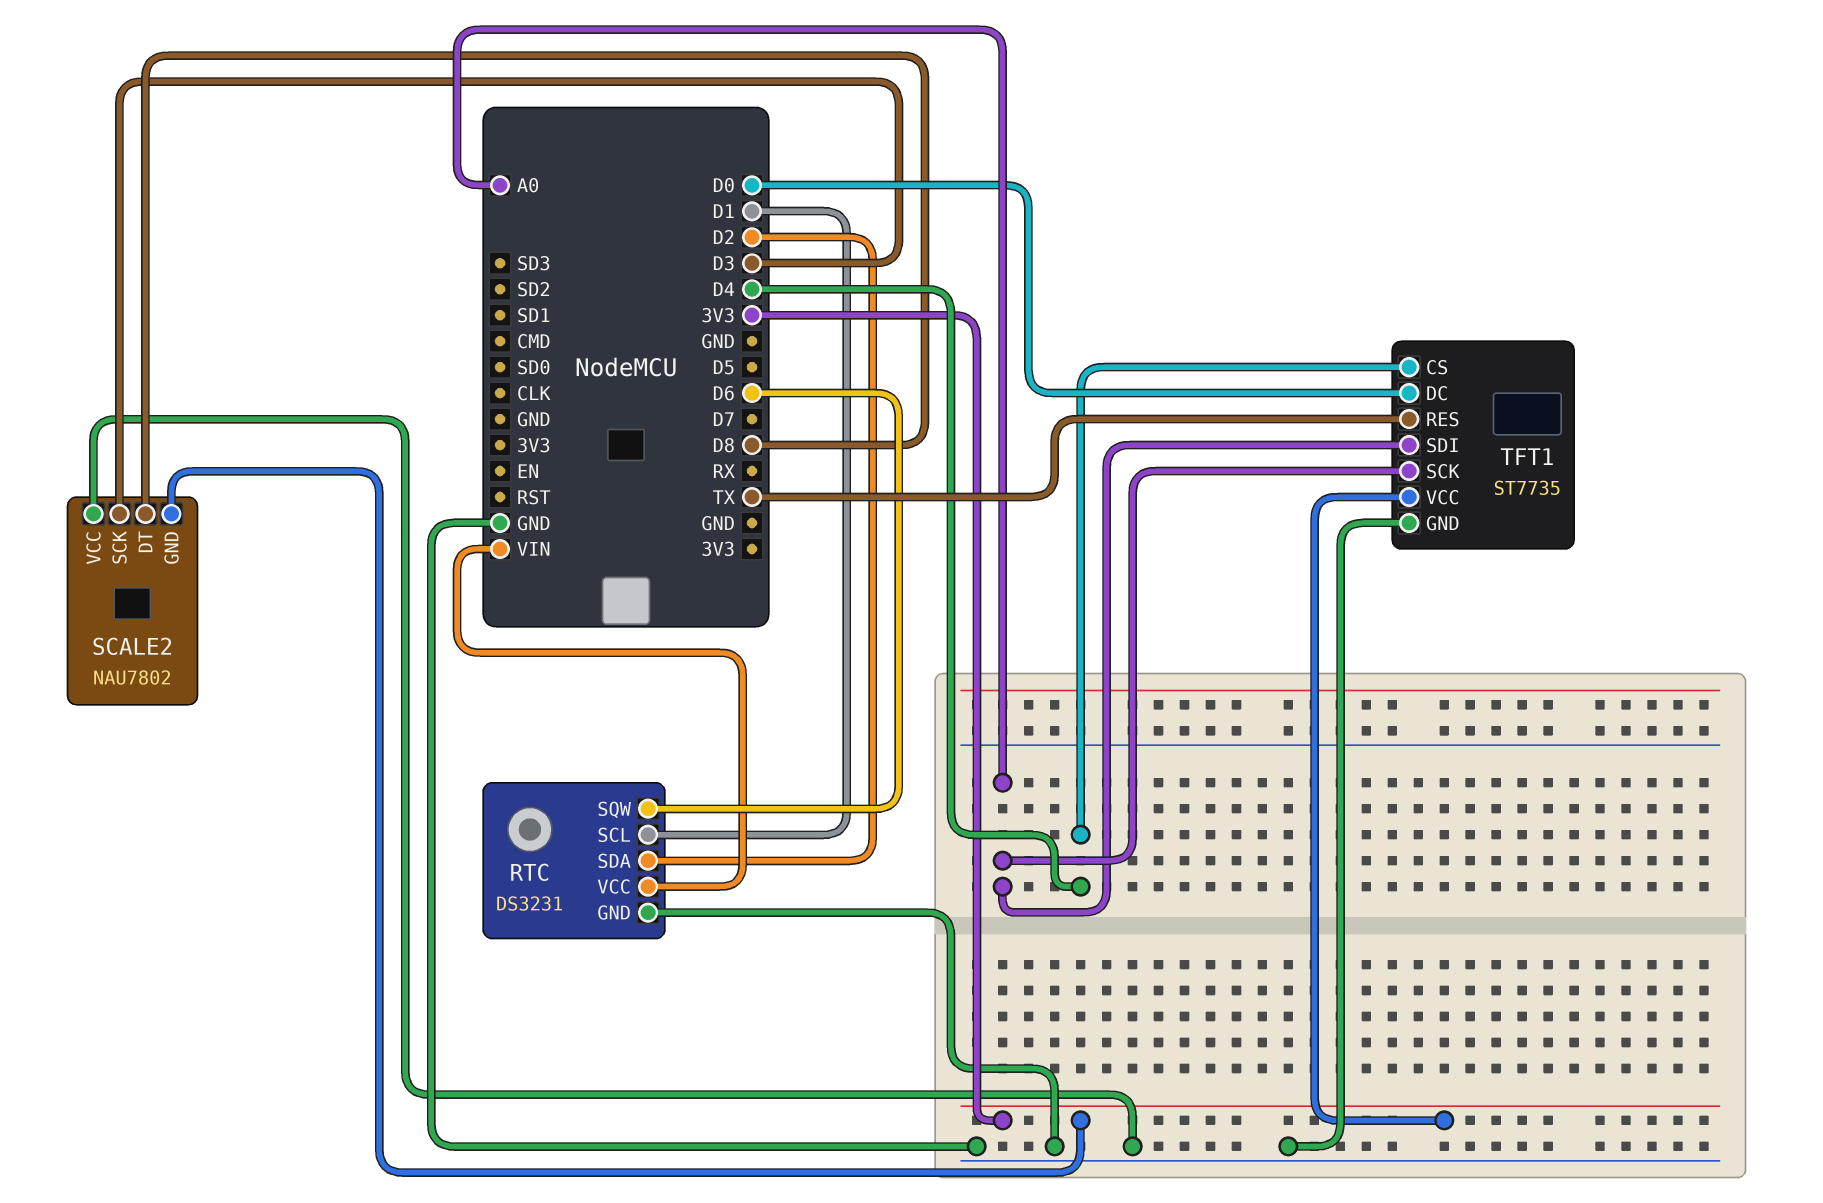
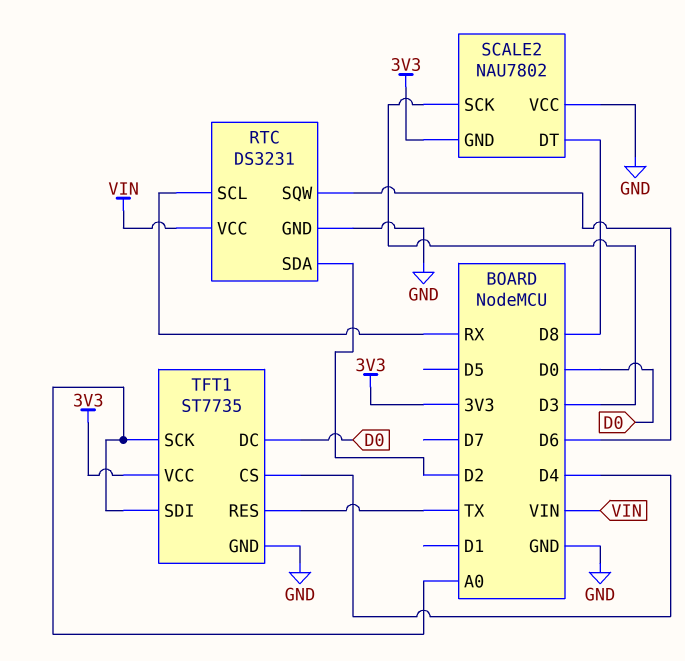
RTC pin SCL: D1 -> RX

